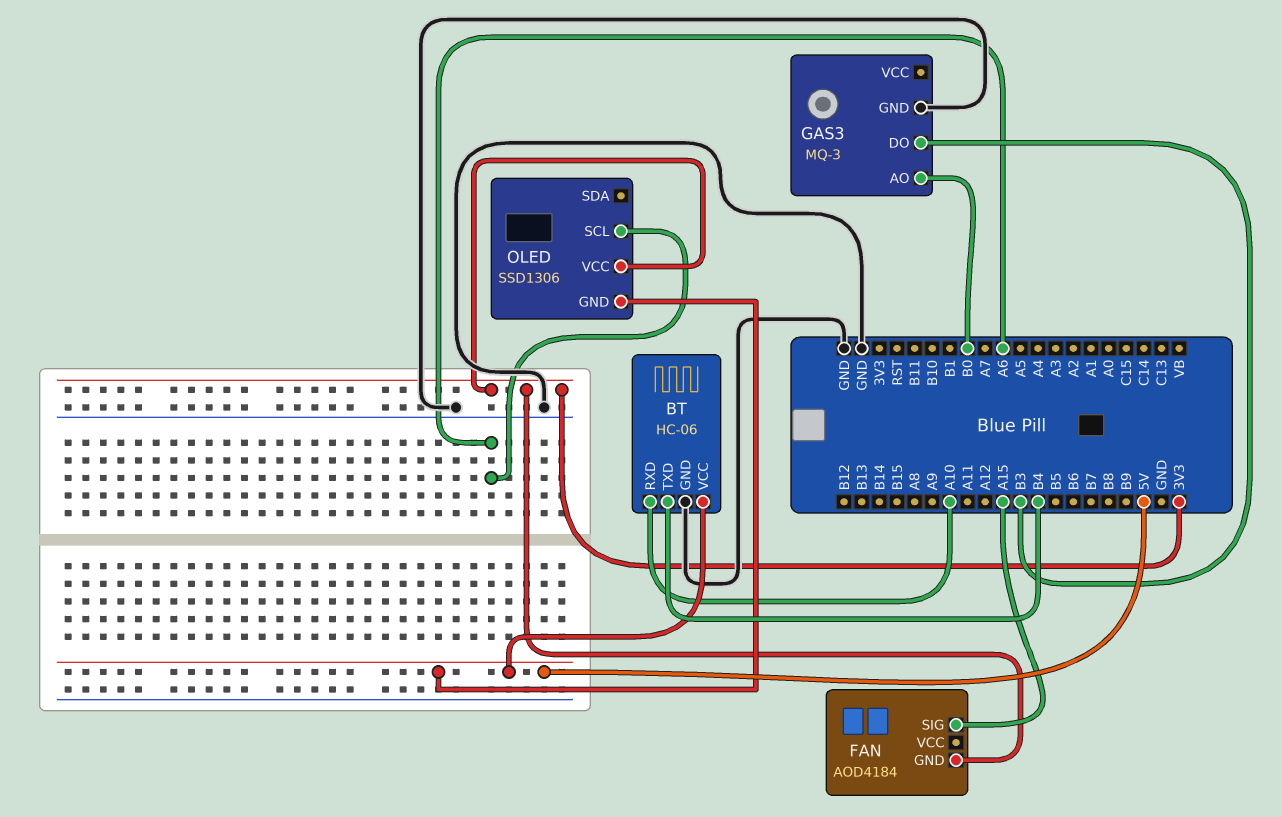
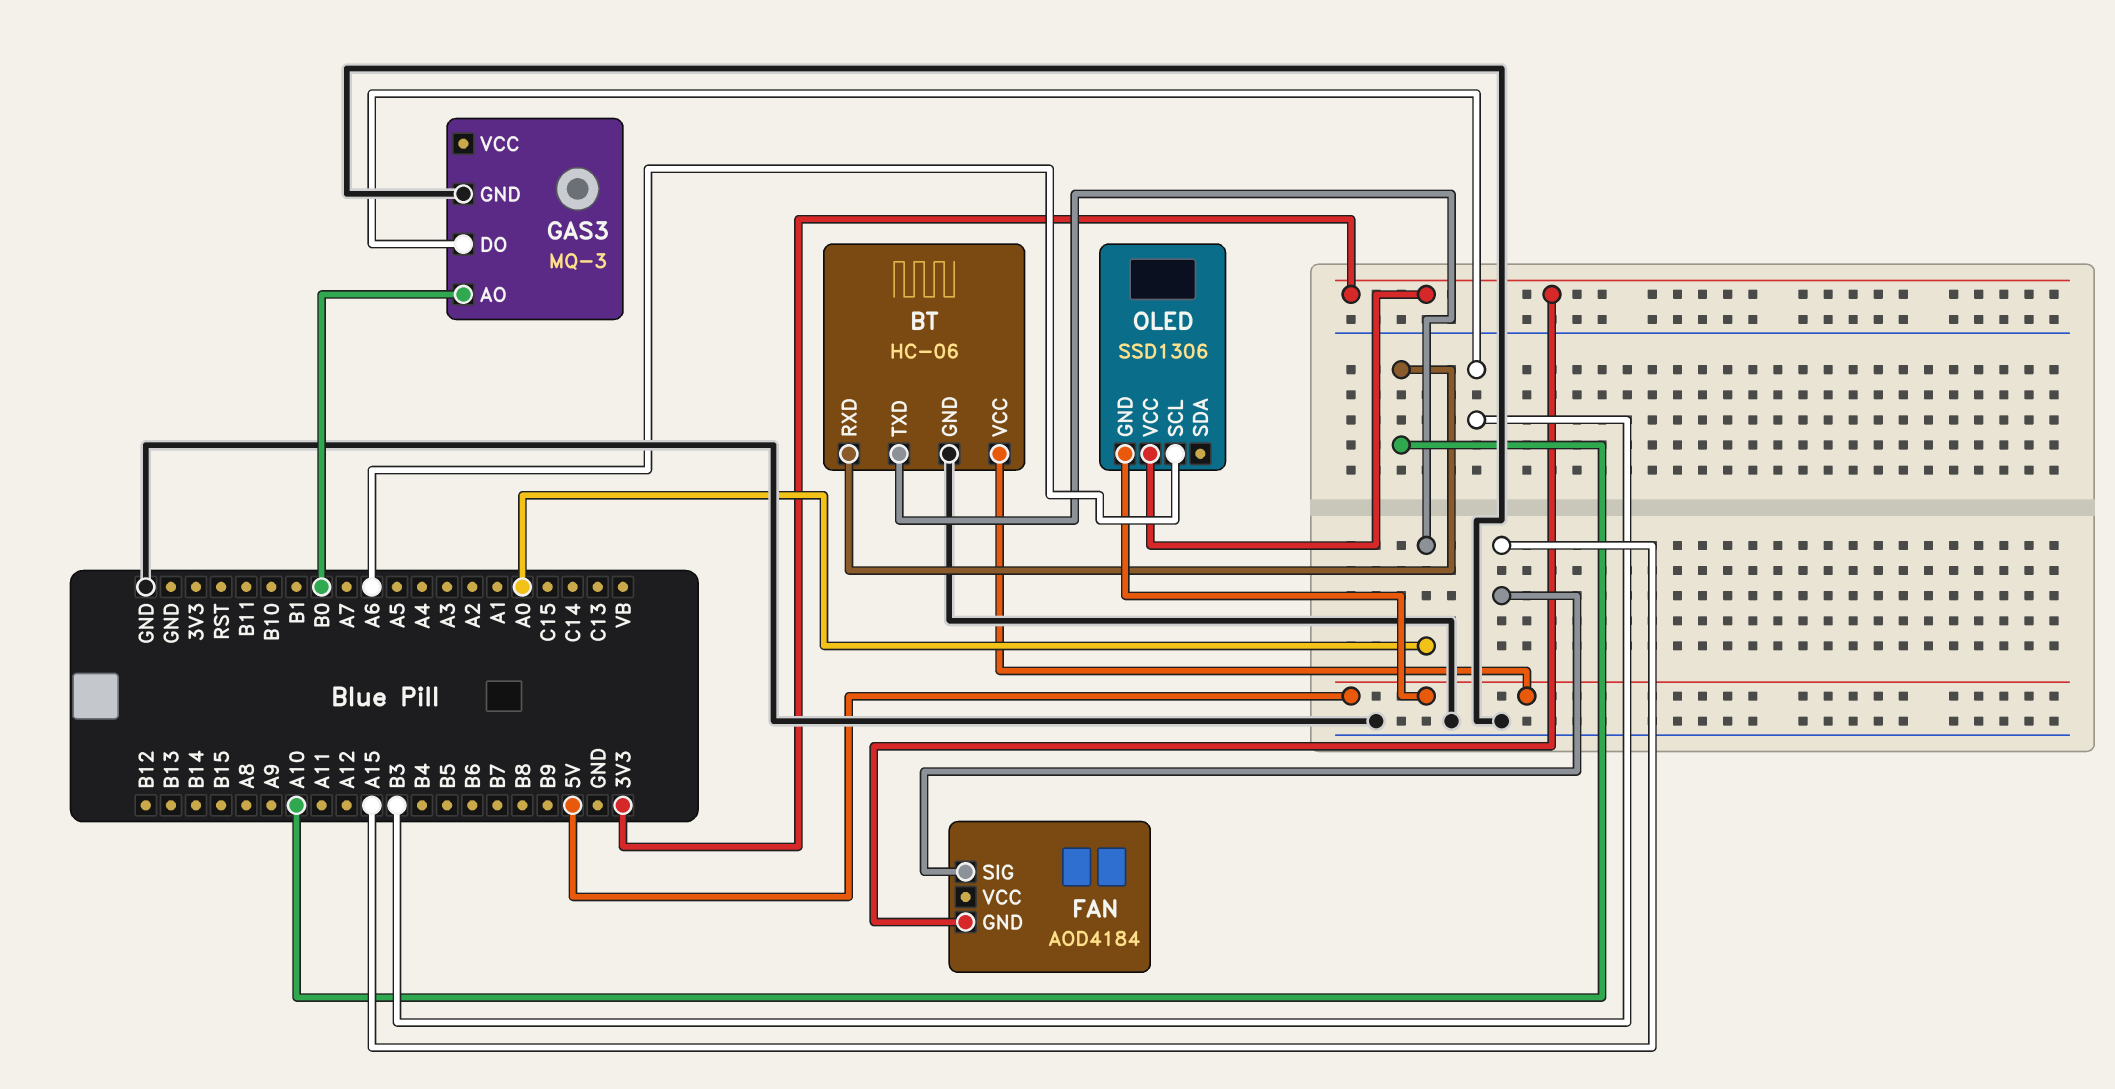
BT pin TXD: B4 -> A0

